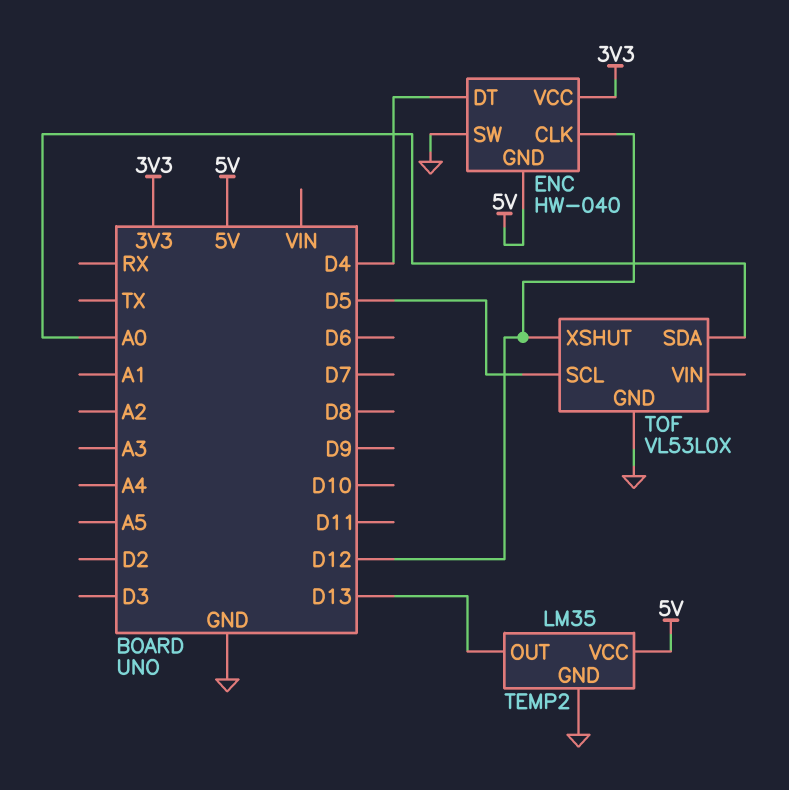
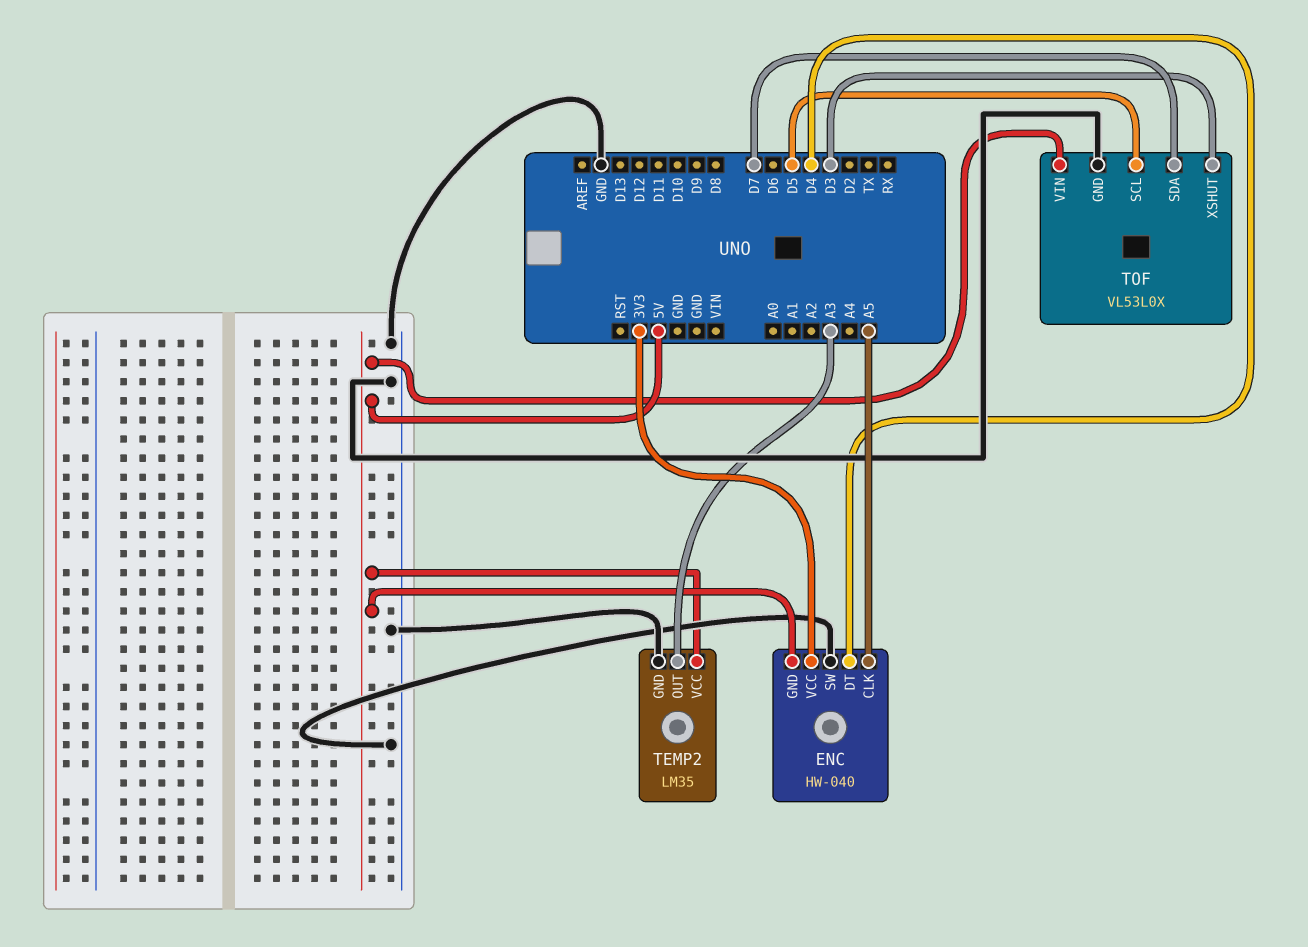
ENC pin CLK: D12 -> A5
TEMP2 pin OUT: D13 -> A3
TOF pin SDA: A0 -> D7
TOF pin VIN: none -> 5V
TOF pin XSHUT: D12 -> D3

